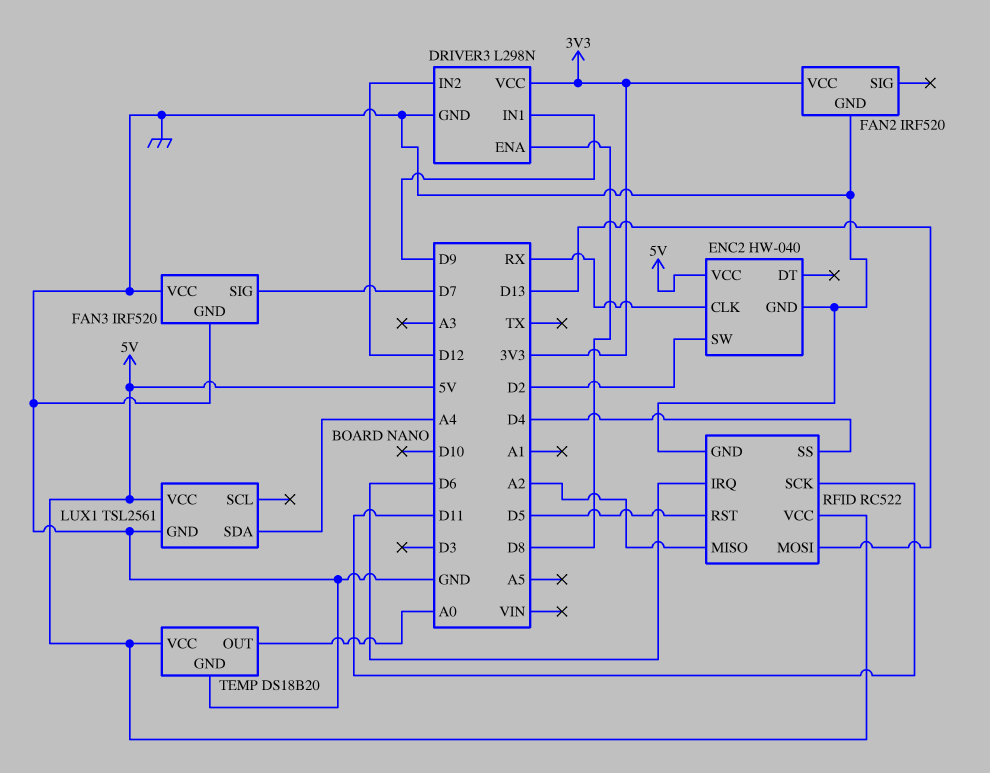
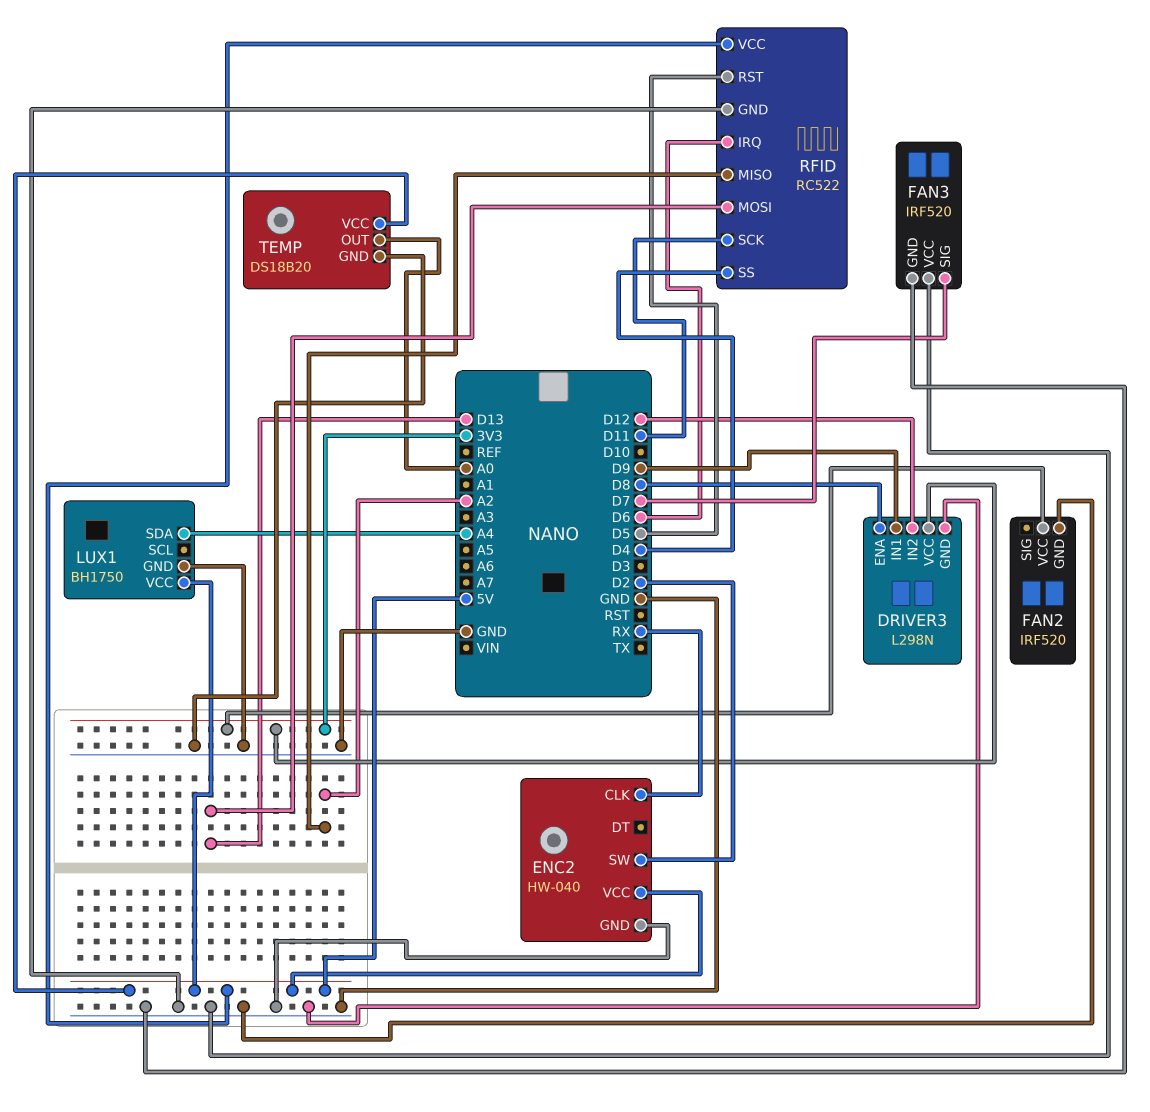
LUX1: TSL2561 -> BH1750

